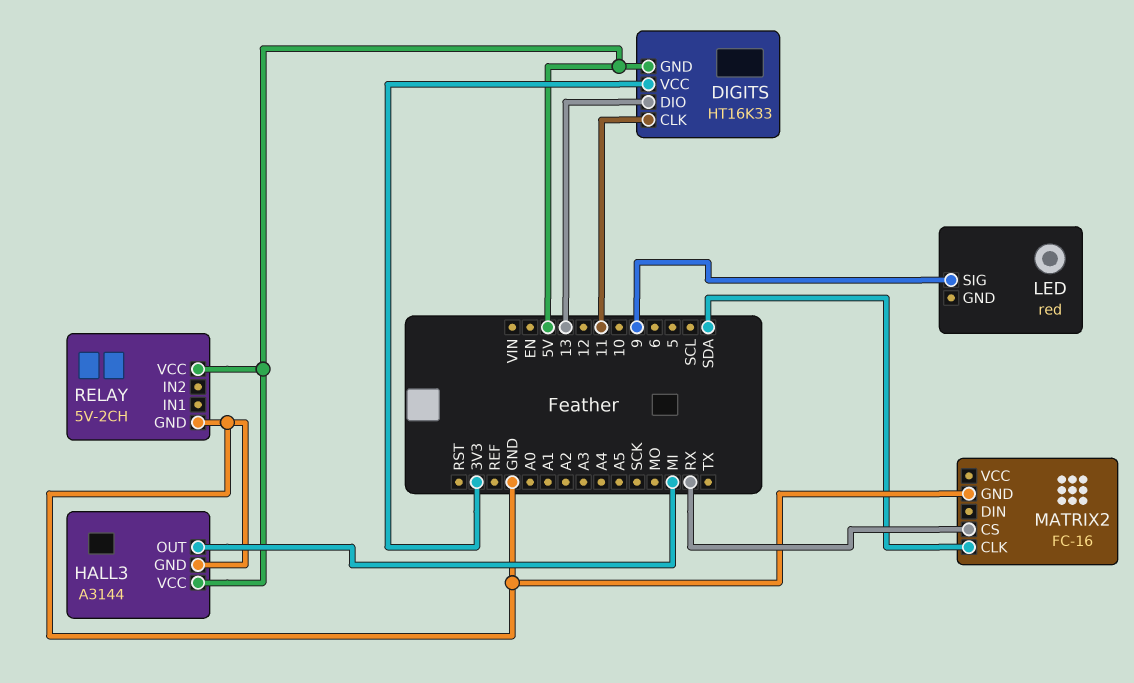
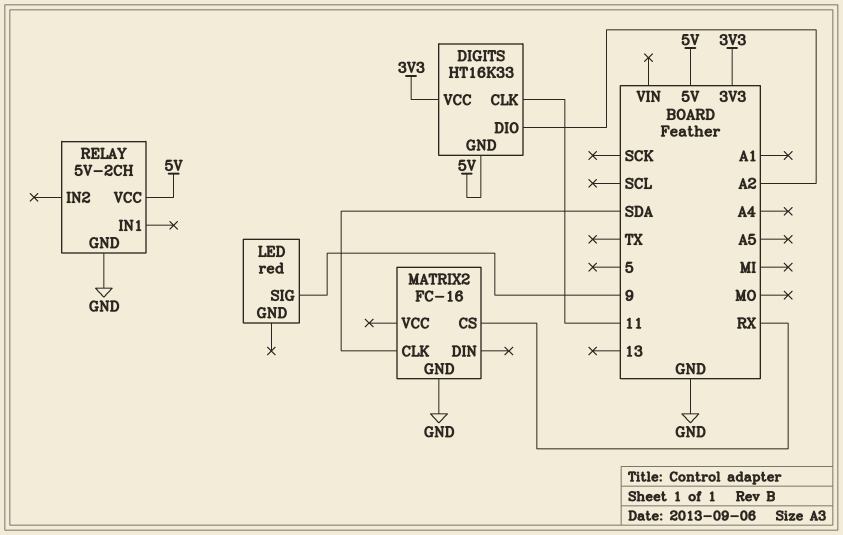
DIGITS pin DIO: 13 -> A2
HALL3: A3144 -> none
HALL3 pin GND: GND -> none
HALL3 pin OUT: MI -> none
HALL3 pin VCC: 5V -> none

